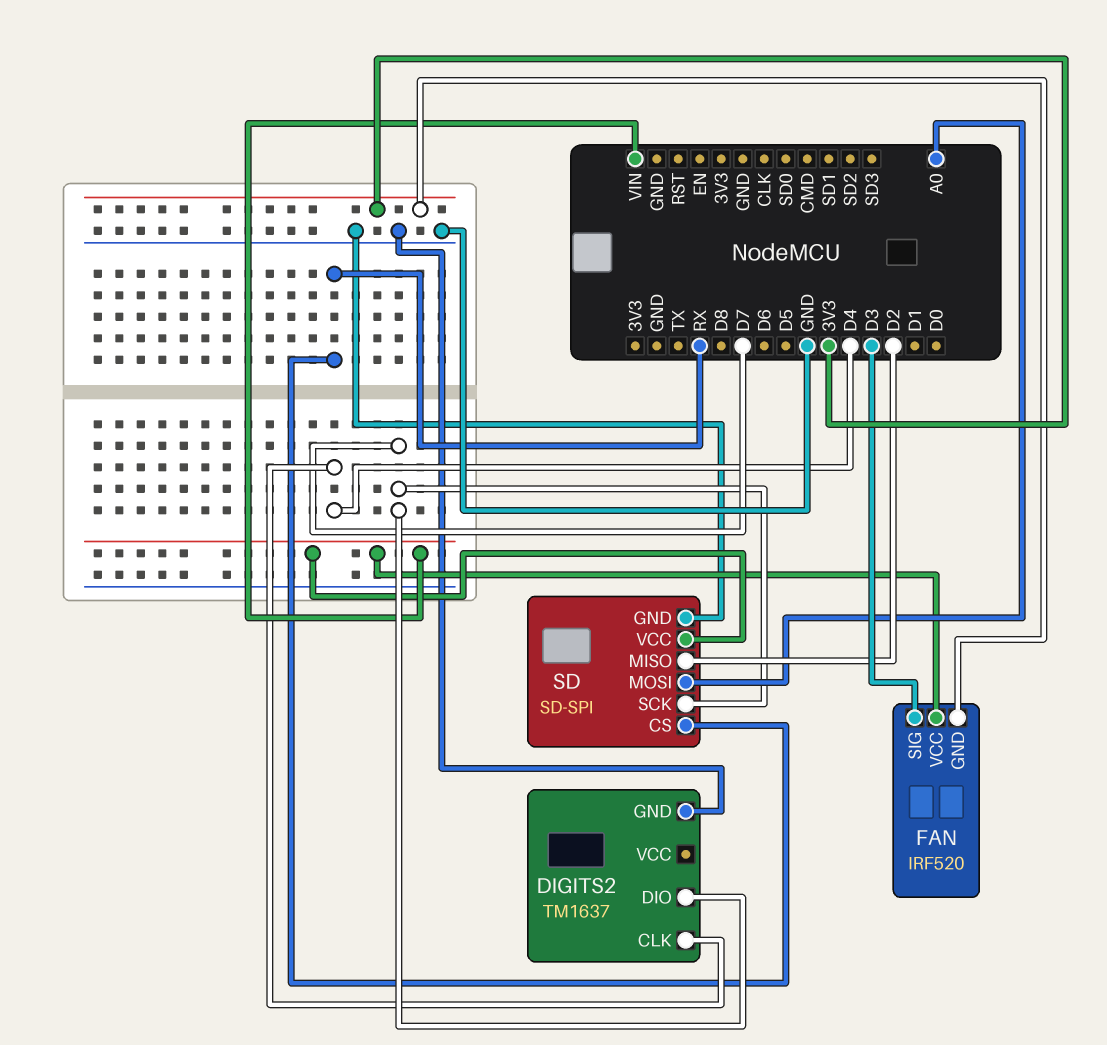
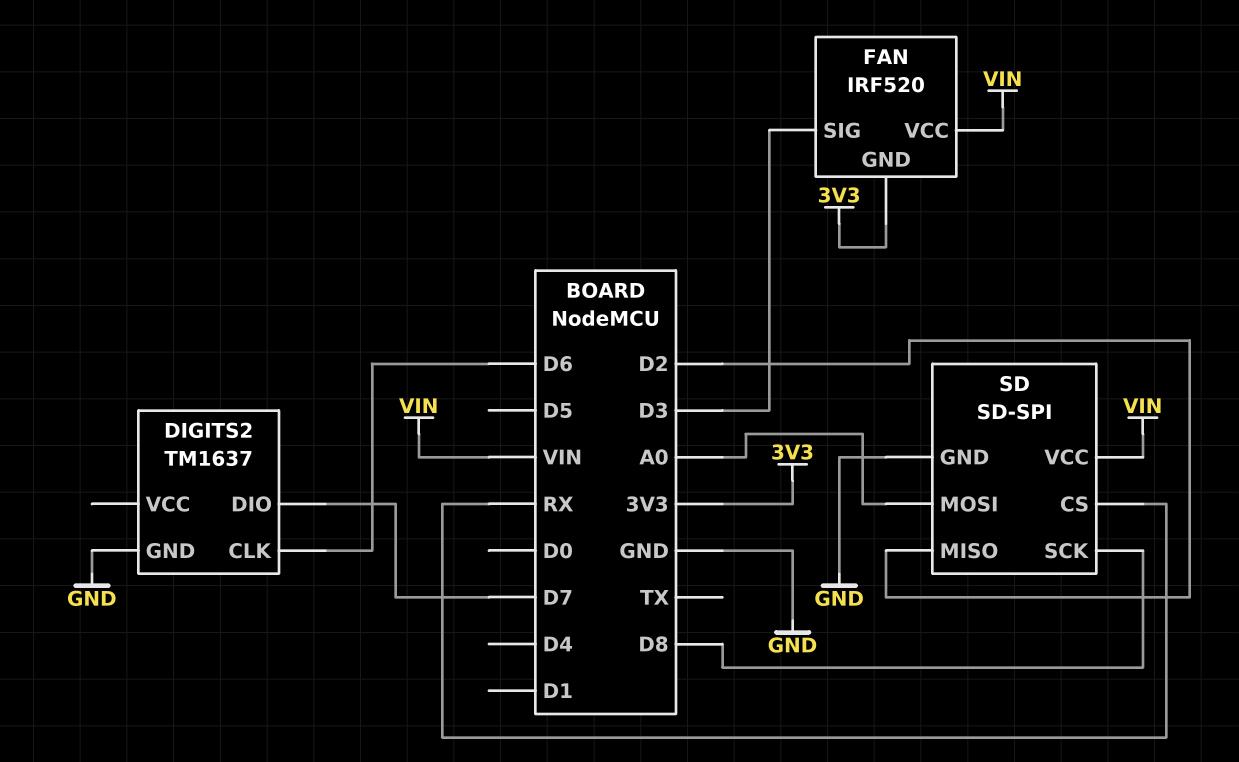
DIGITS2 pin CLK: D4 -> D6
SD pin SCK: D7 -> D8

